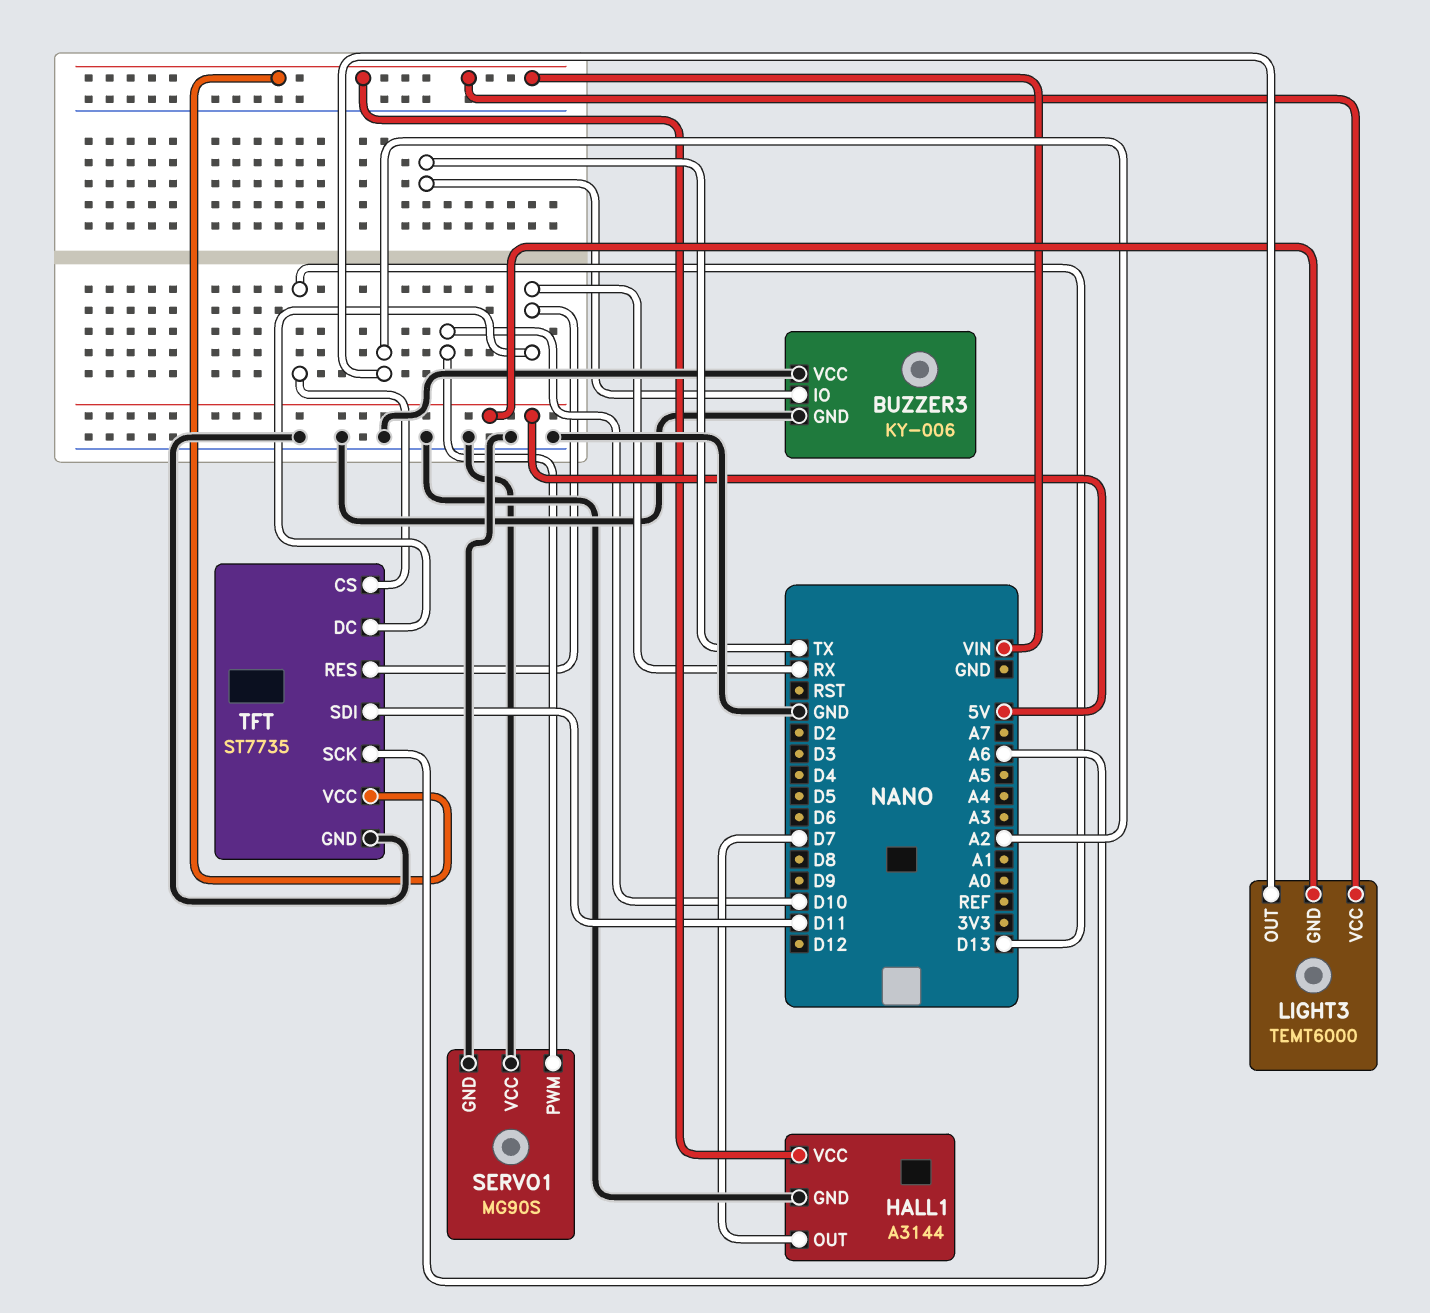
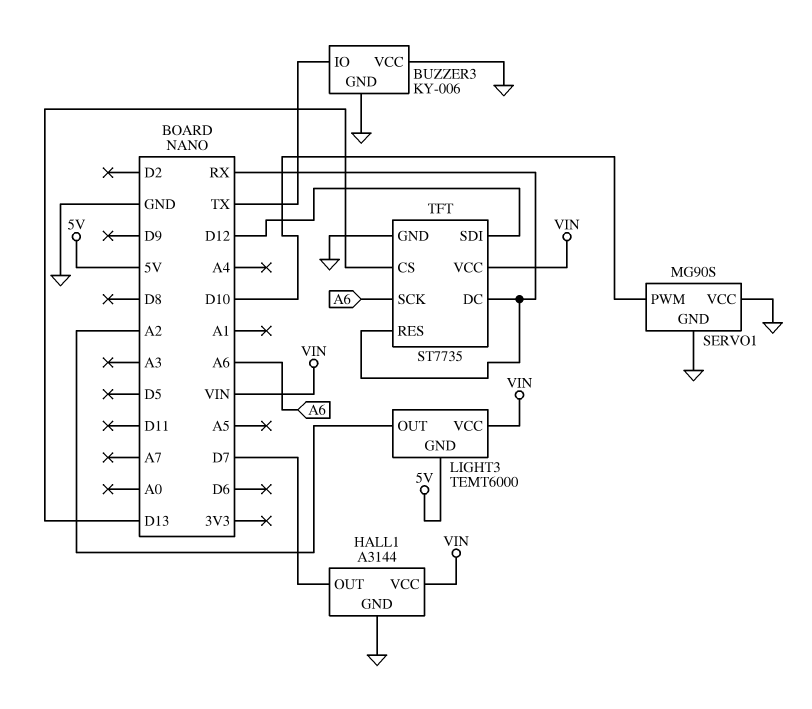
TFT pin SDI: D11 -> D12

